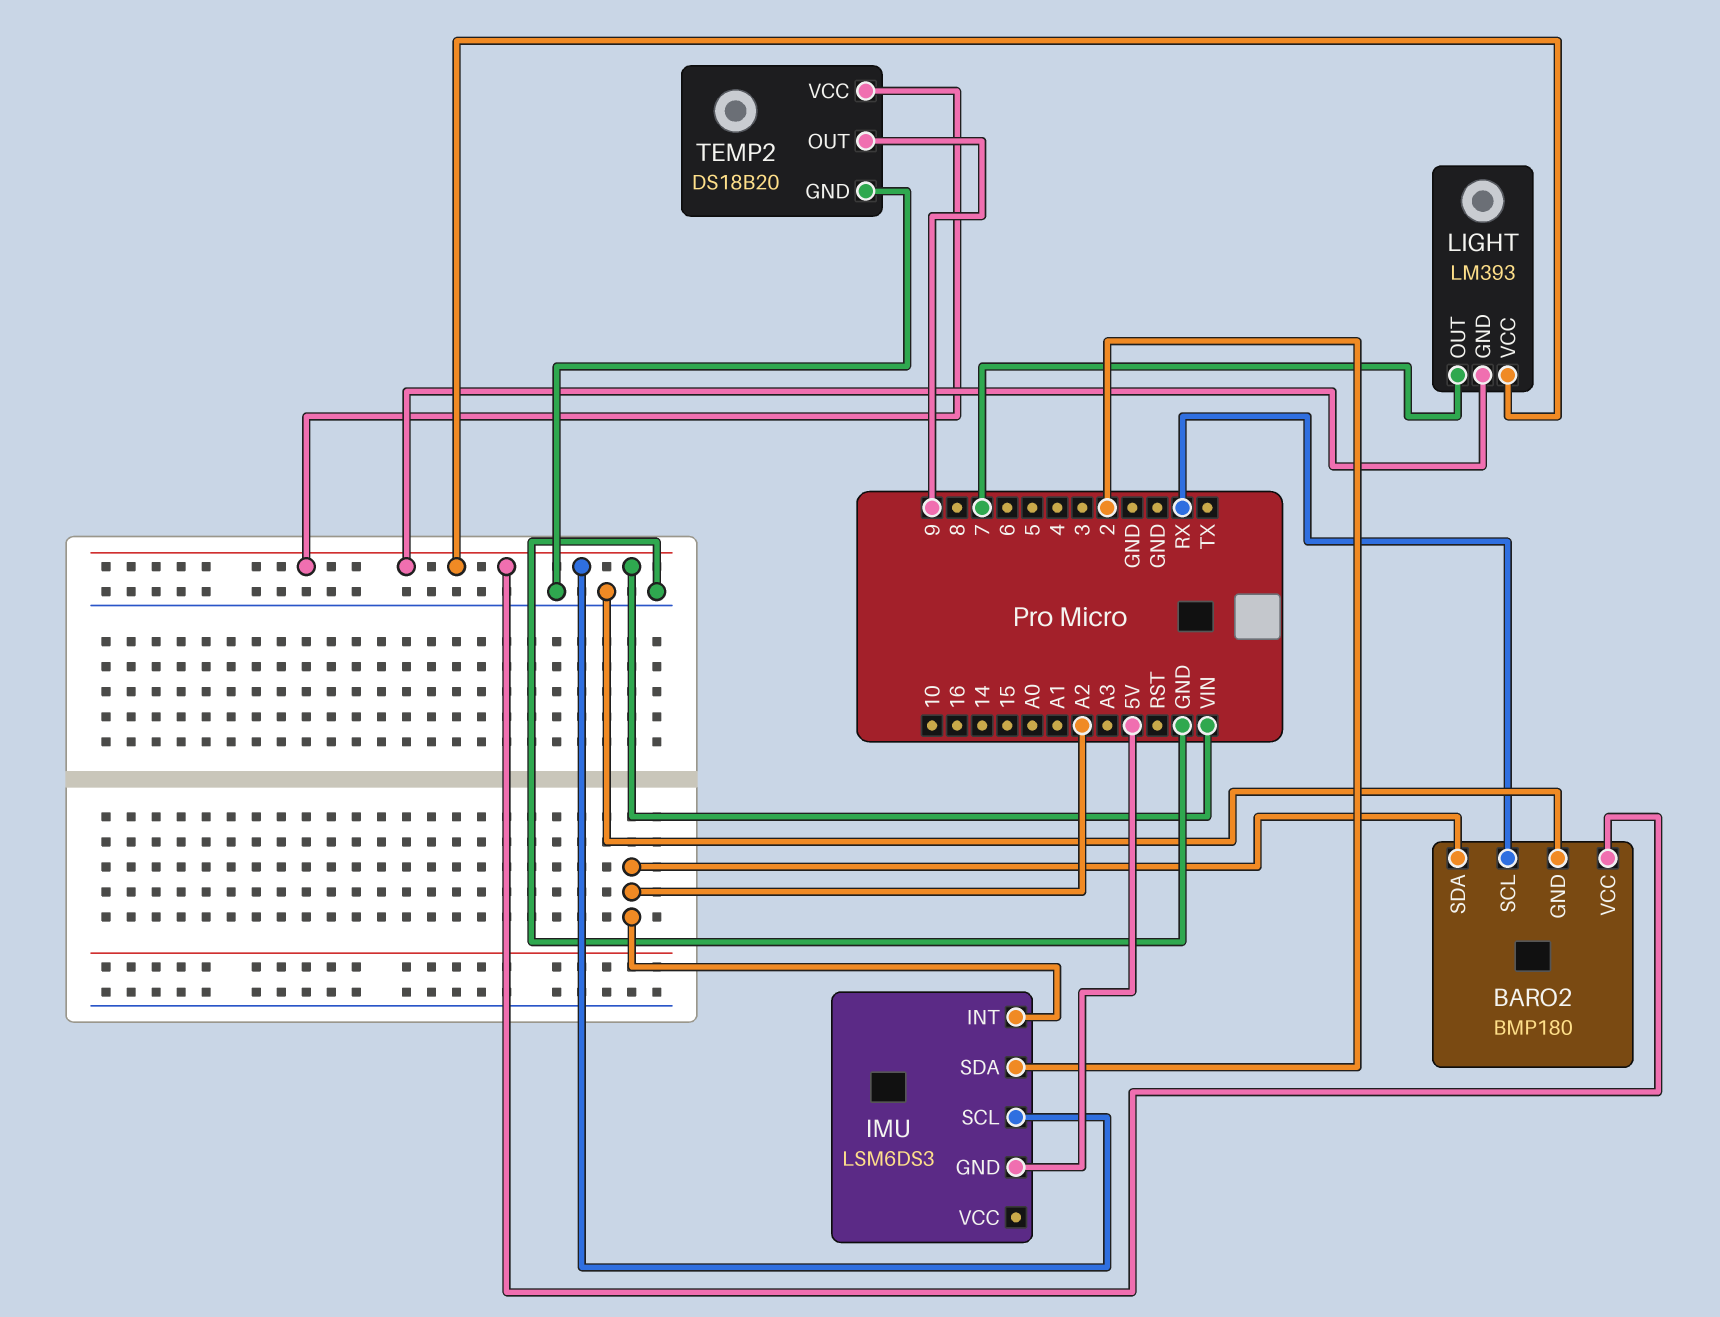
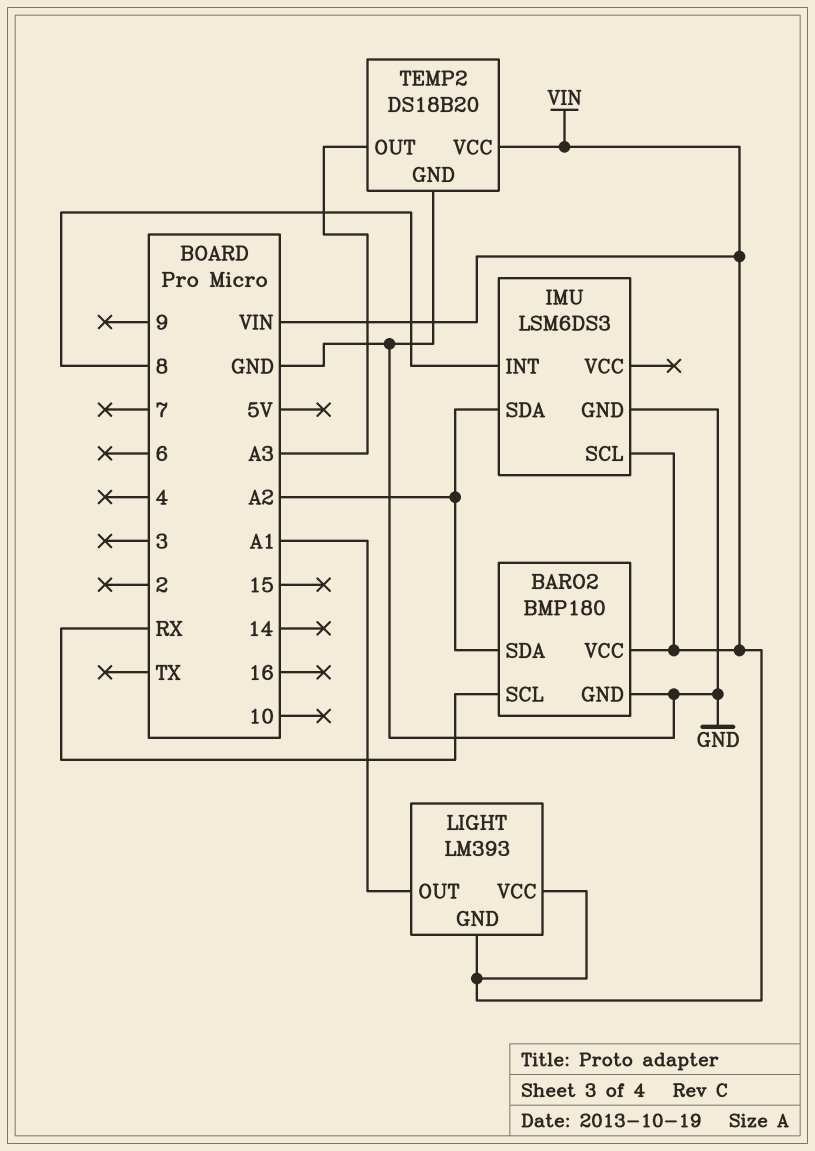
IMU pin GND: 5V -> GND
IMU pin INT: A2 -> 8
IMU pin SDA: 2 -> A2
LIGHT pin OUT: 7 -> A1
TEMP2 pin OUT: 9 -> A3

